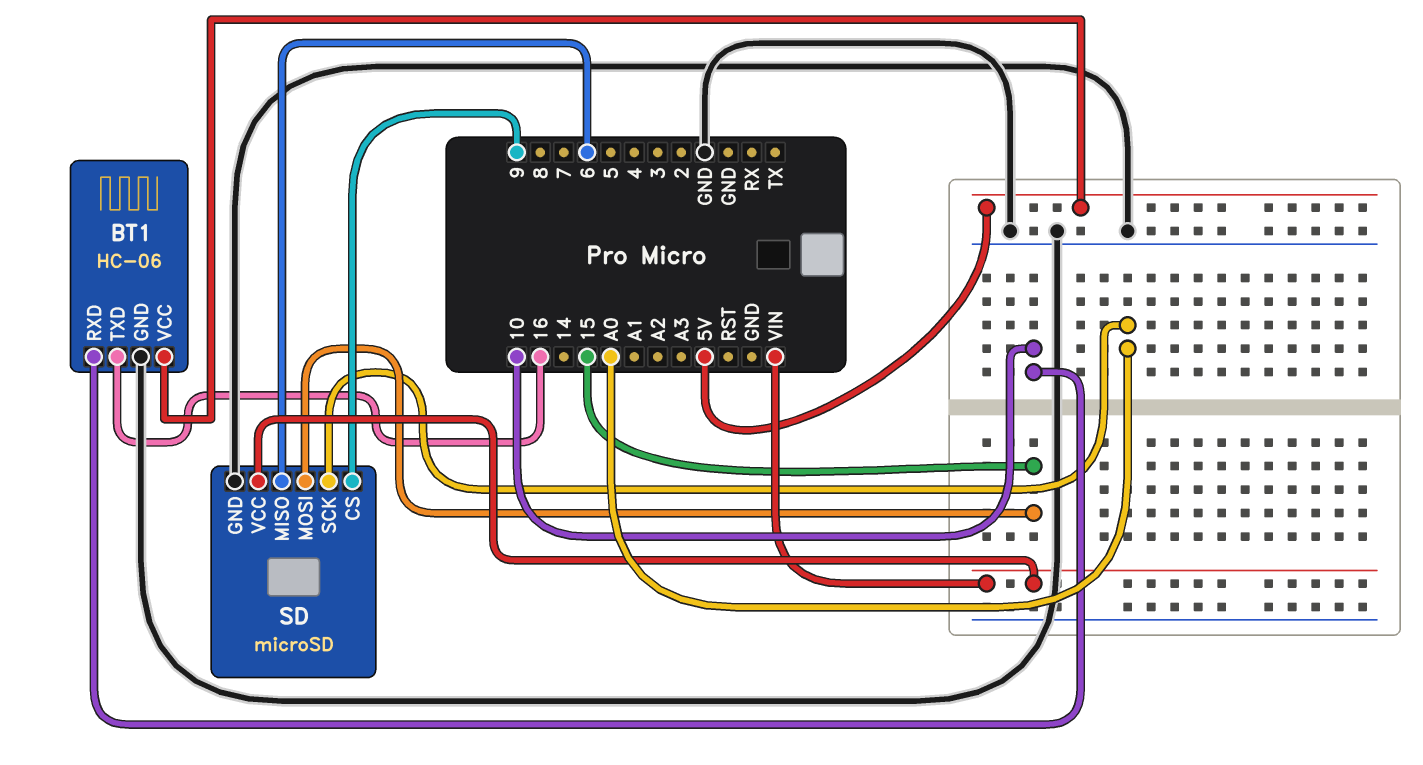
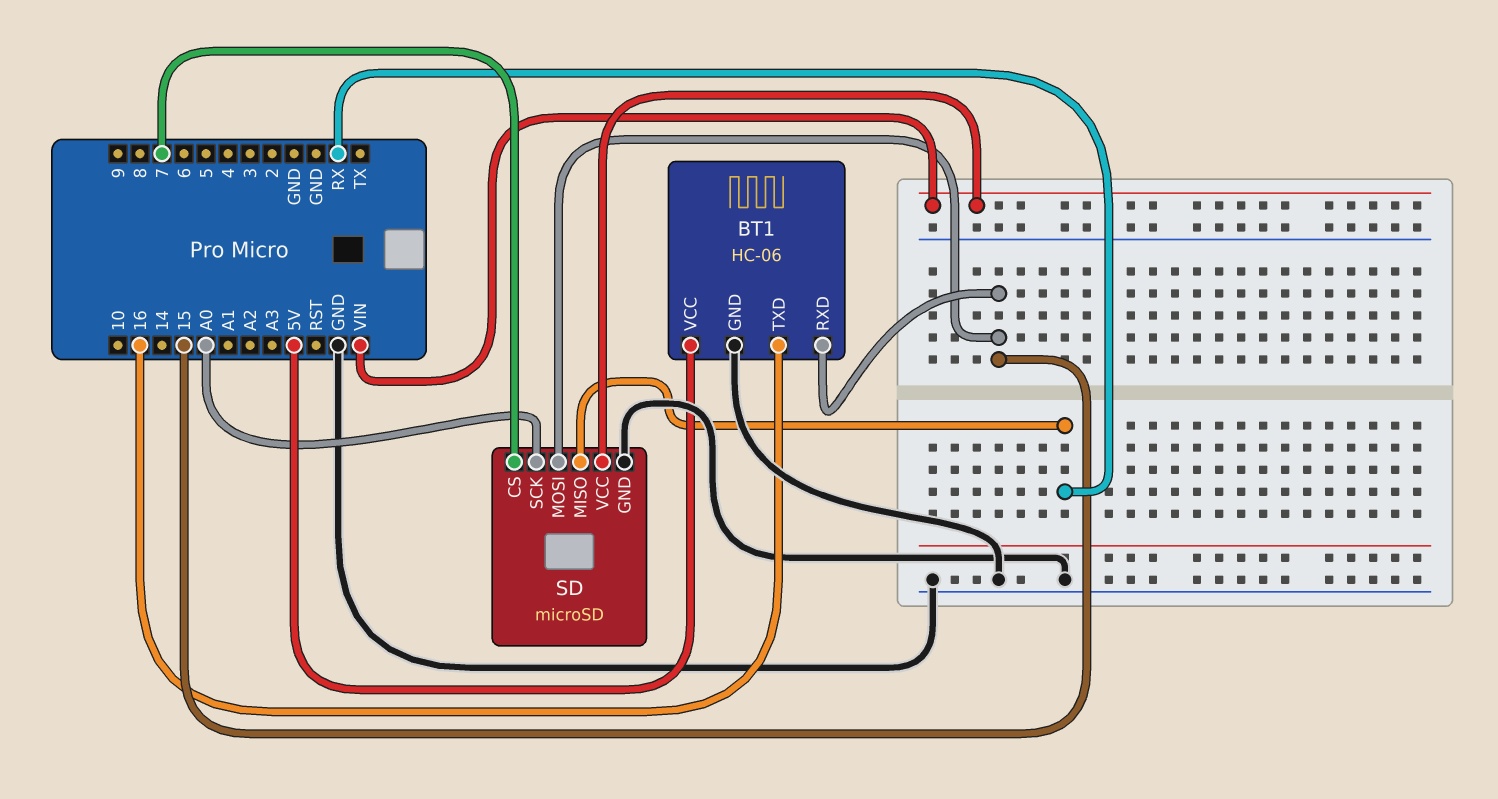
BT1 pin RXD: 10 -> 15
SD pin CS: 9 -> 7
SD pin MISO: 6 -> RX

